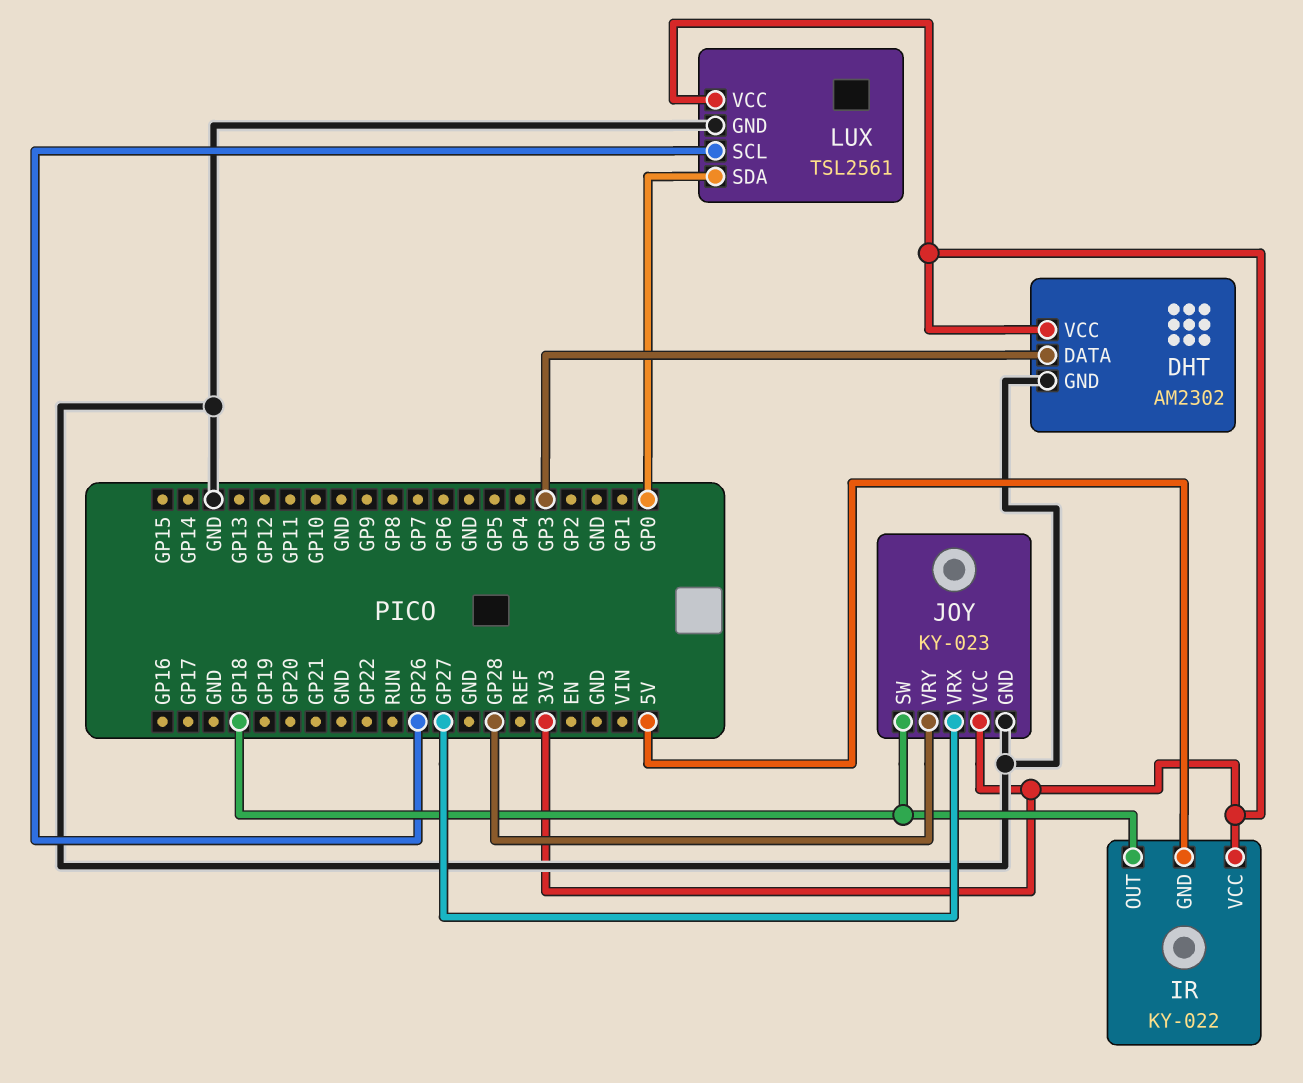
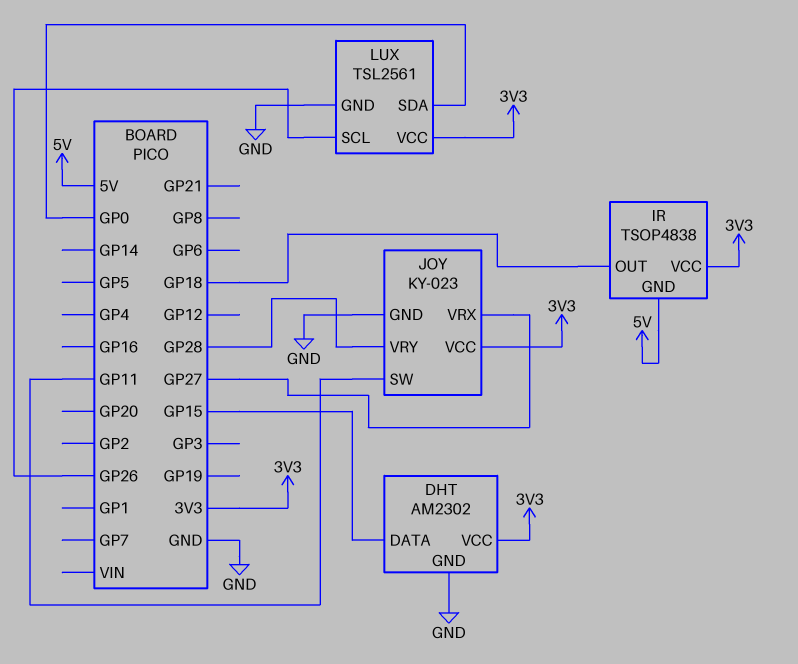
DHT pin DATA: GP3 -> GP15
IR: KY-022 -> TSOP4838
JOY pin SW: GP18 -> GP11

